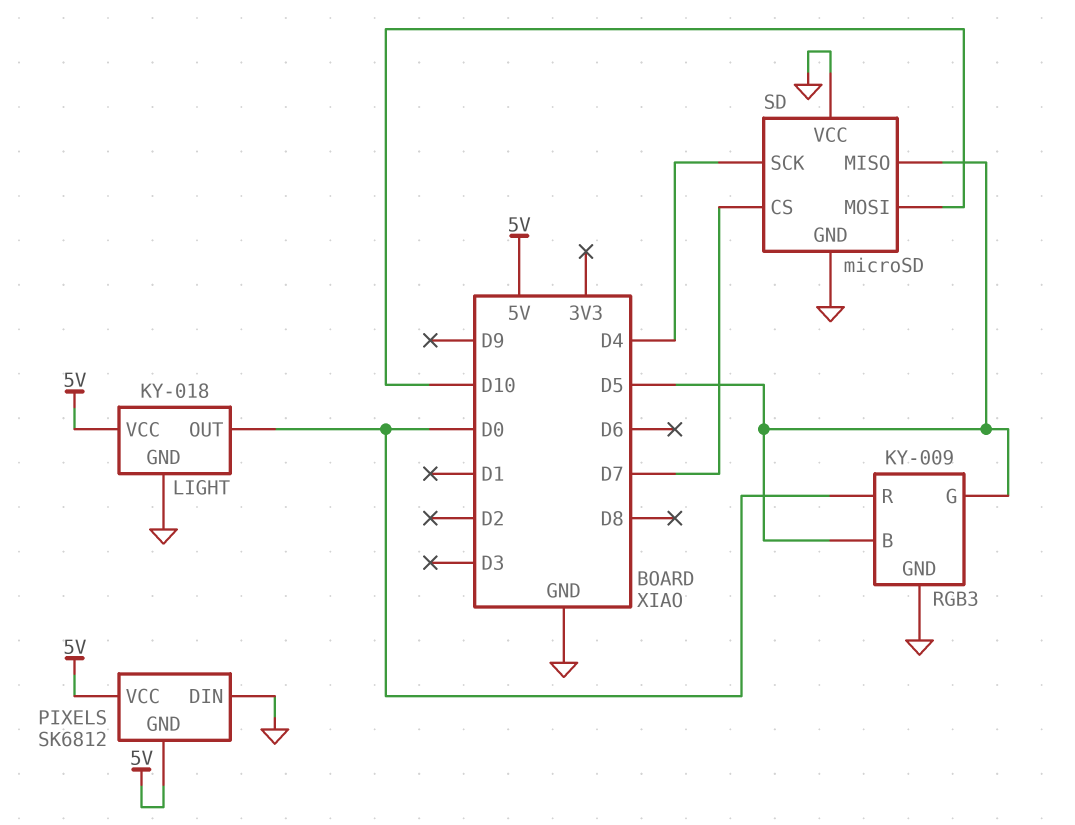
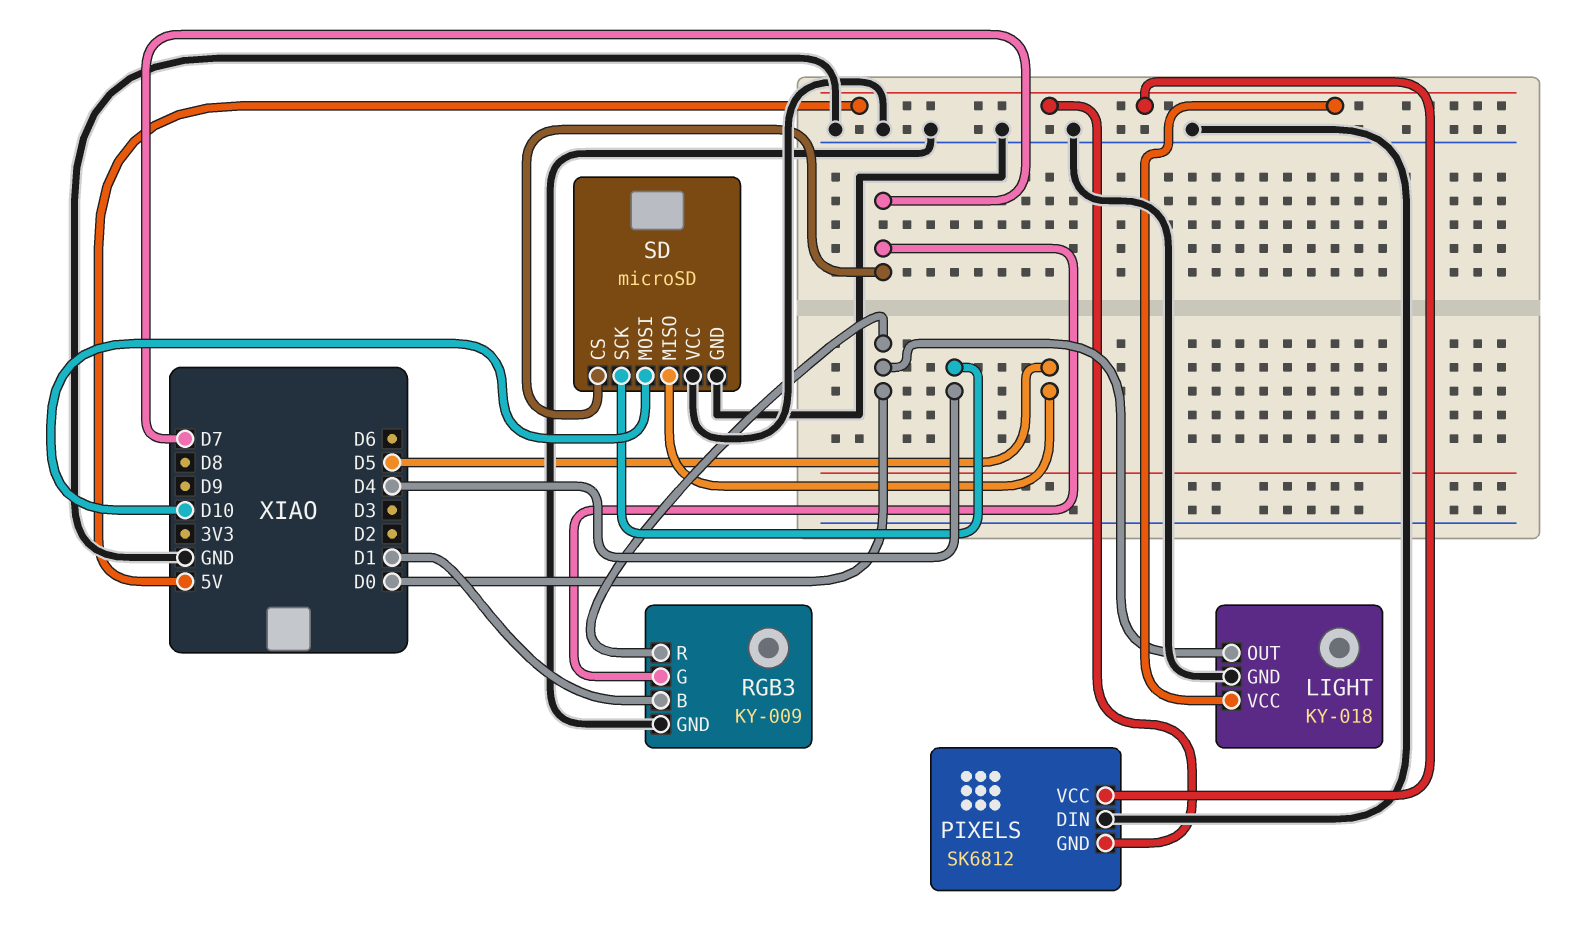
RGB3 pin B: D5 -> D1
RGB3 pin G: D5 -> D7

